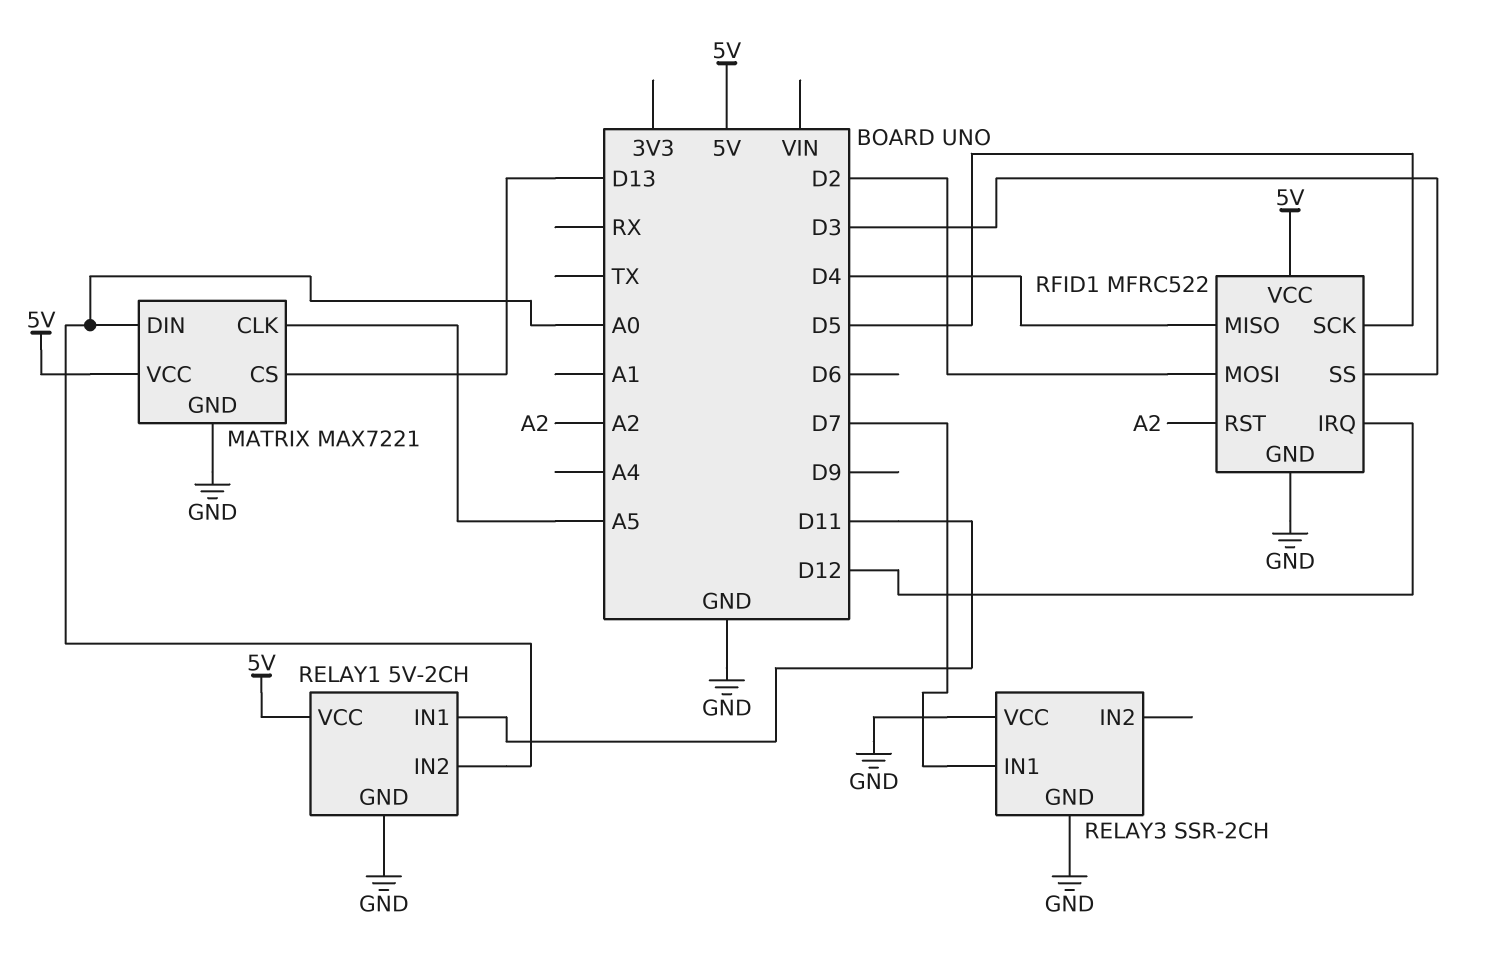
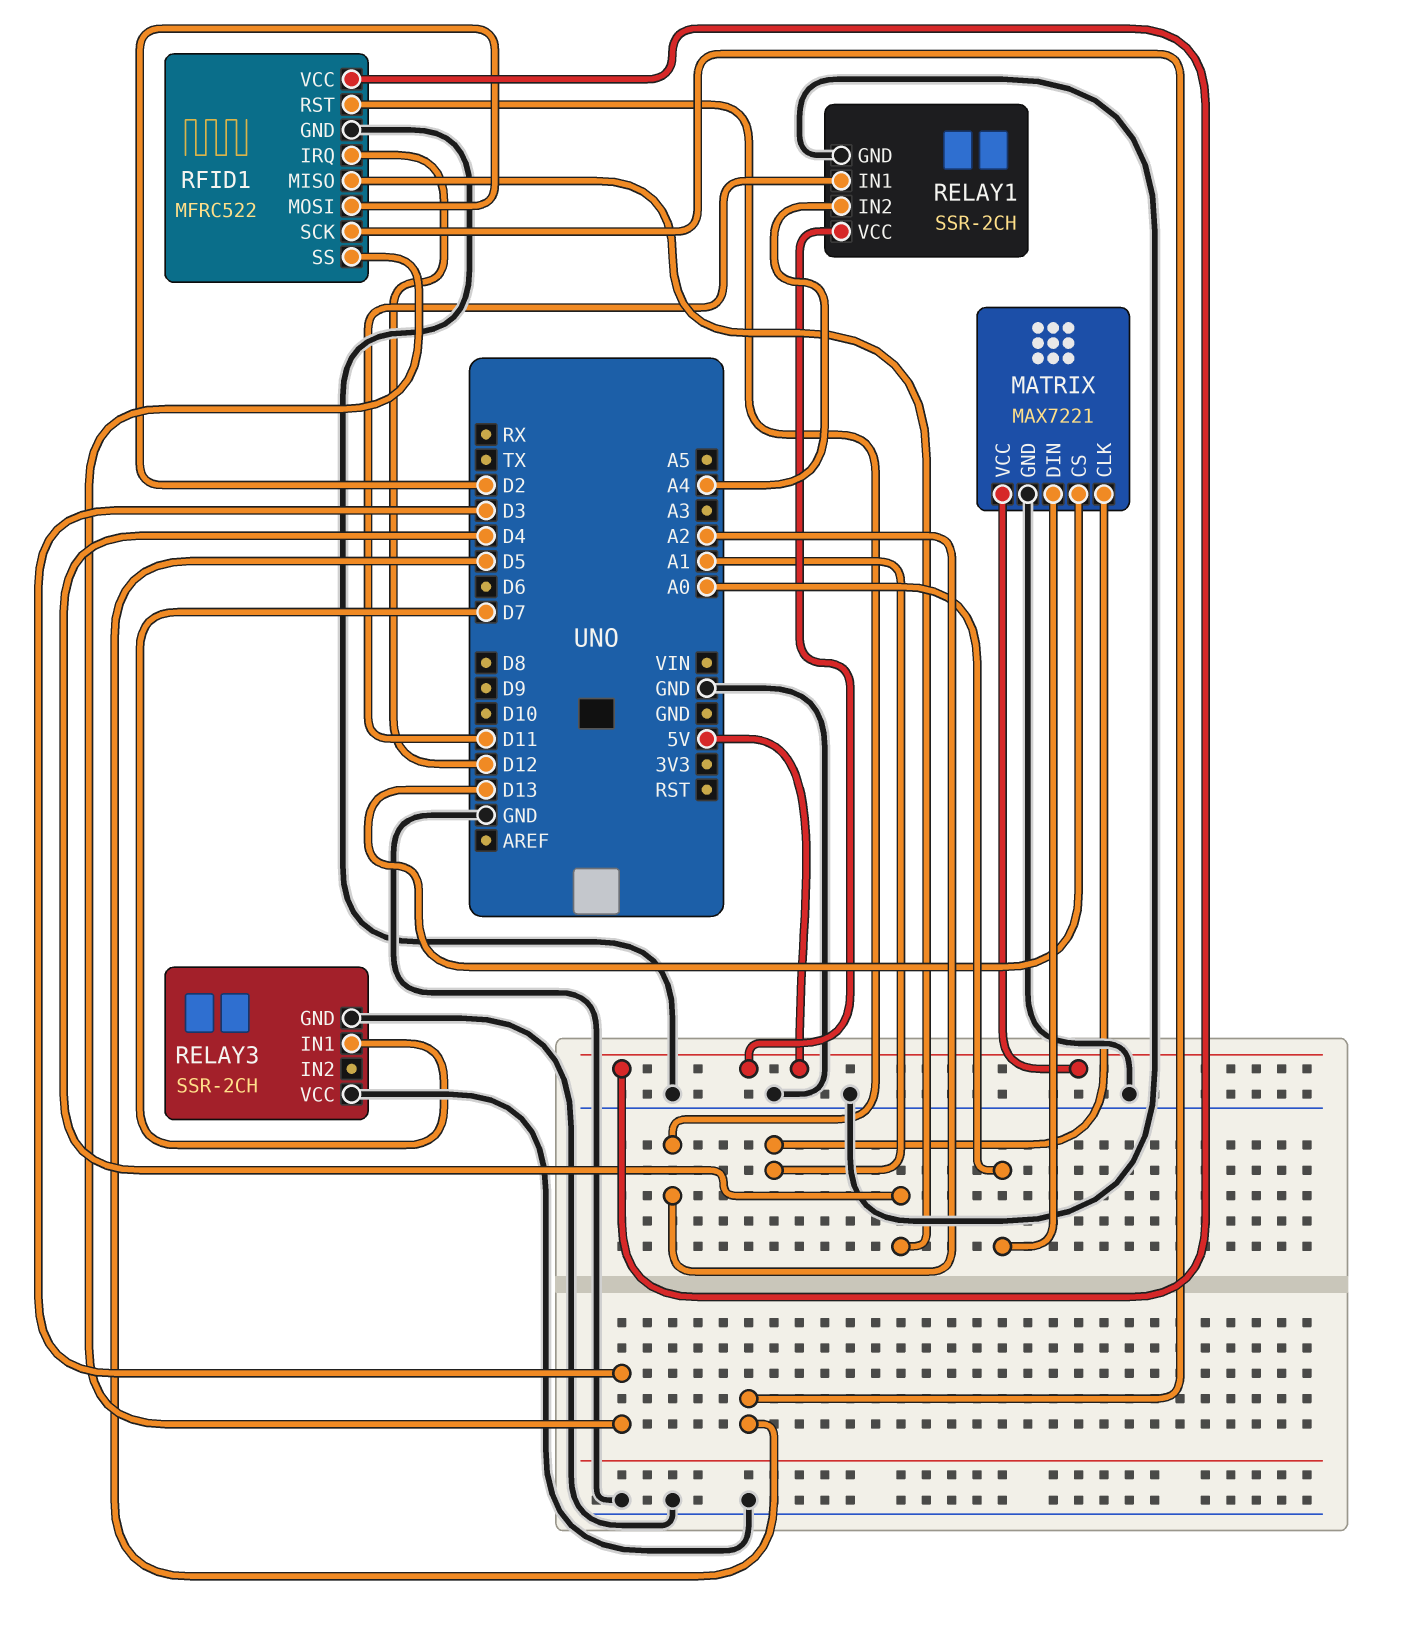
MATRIX pin CLK: A5 -> A1
RELAY1: 5V-2CH -> SSR-2CH
RELAY1 pin IN2: A0 -> A4

